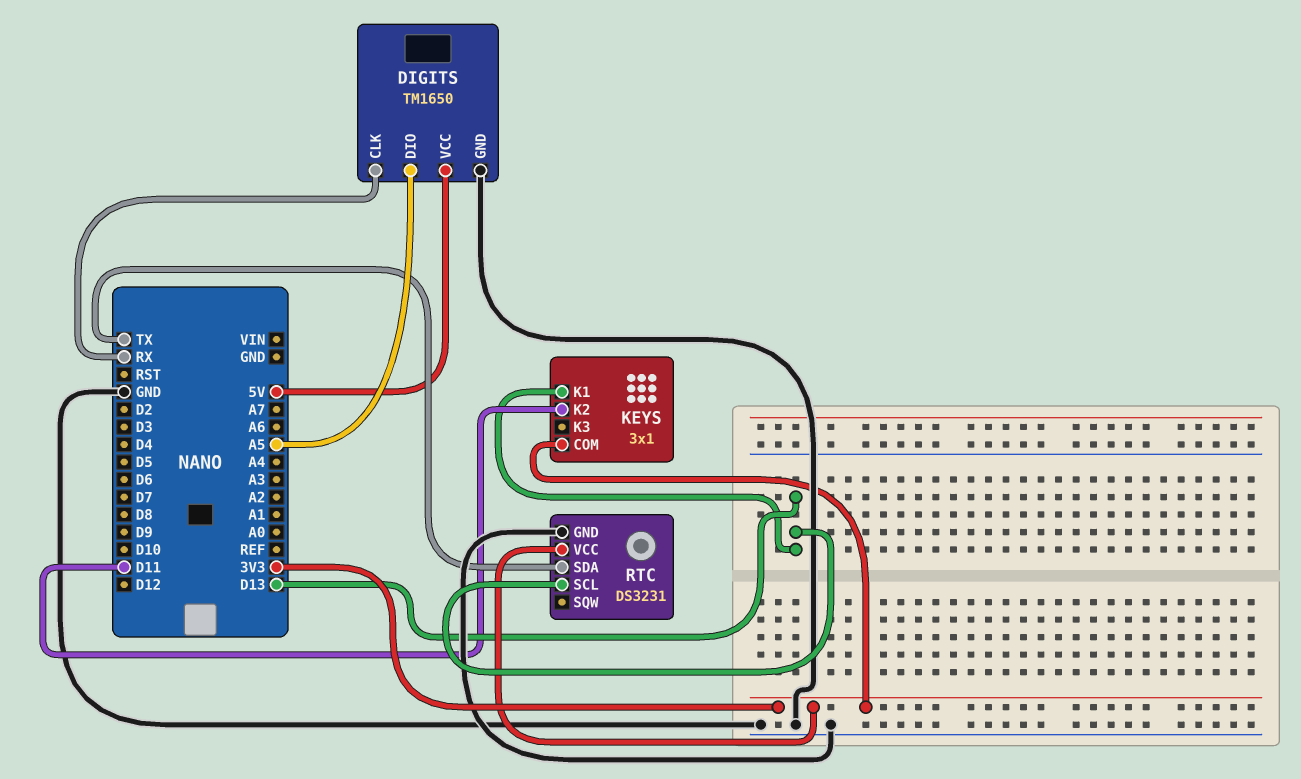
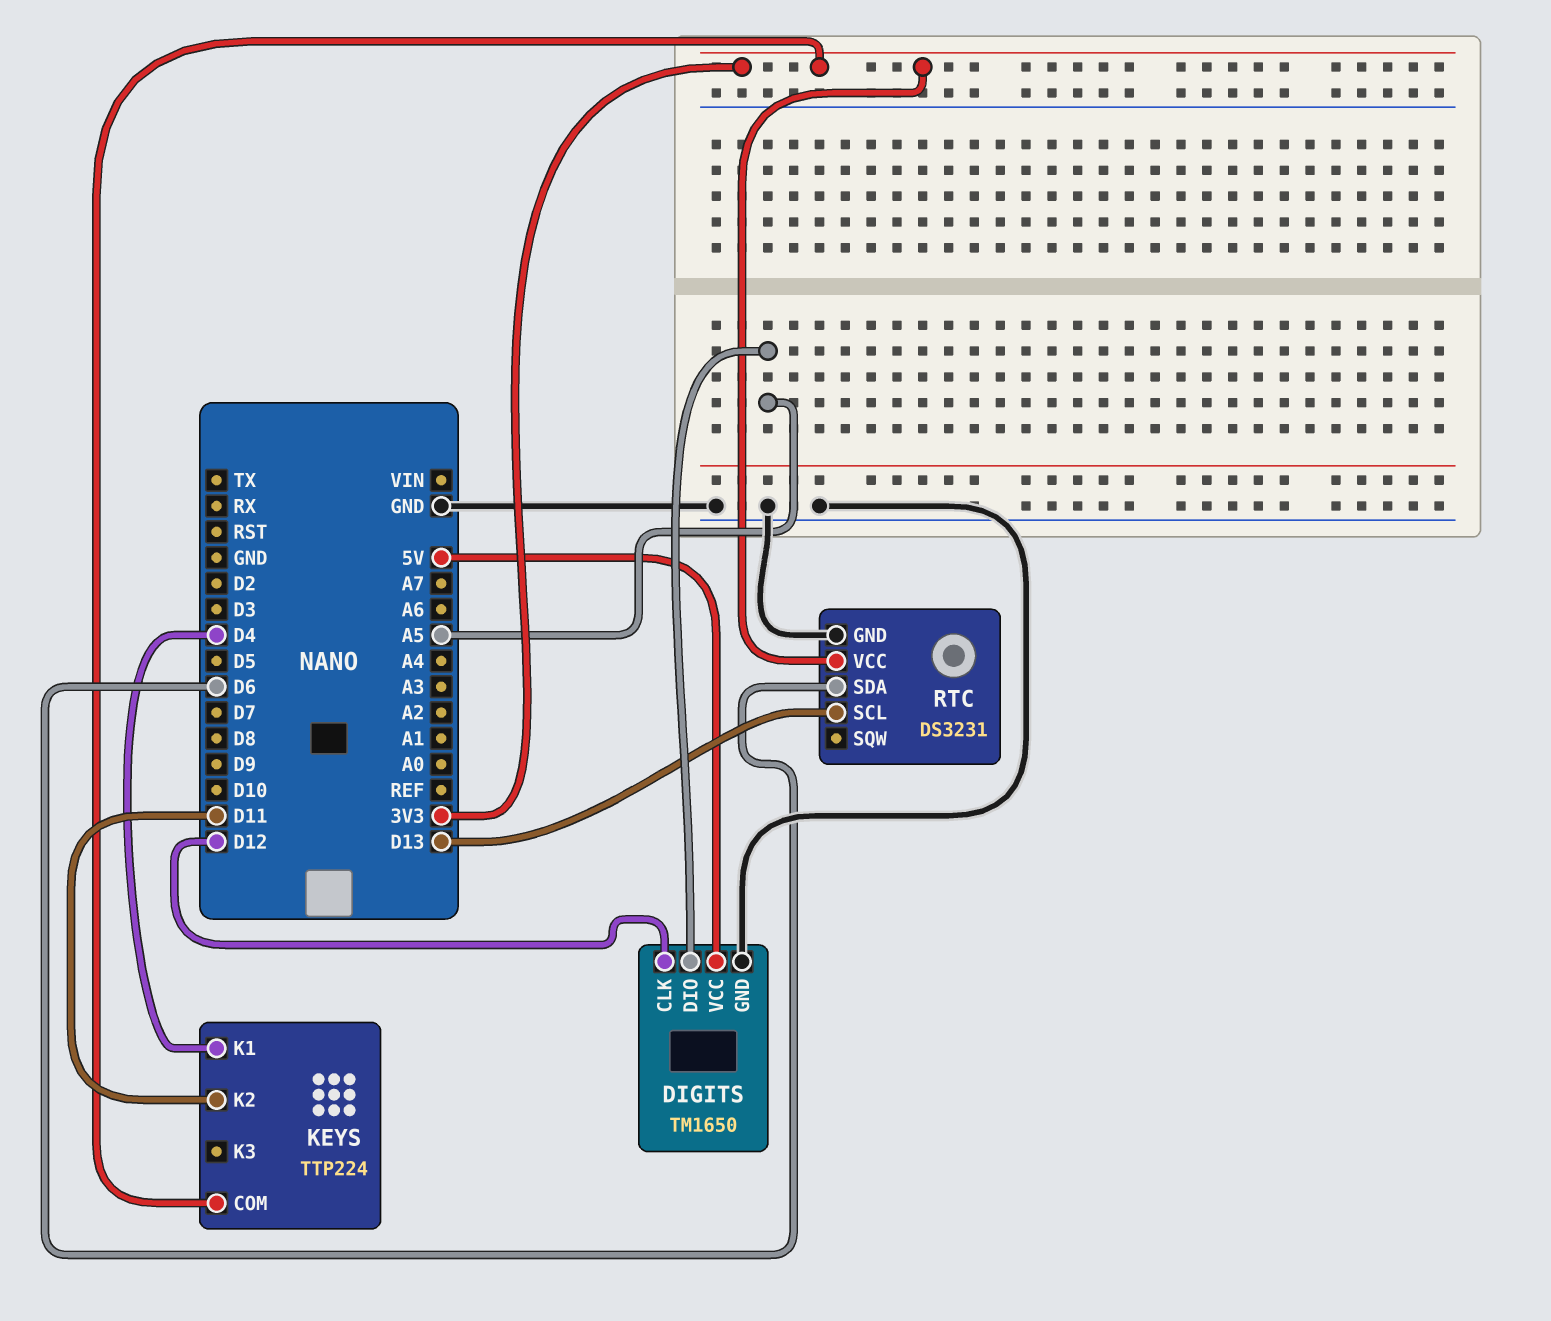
DIGITS pin CLK: RX -> D12
KEYS: 3x1 -> TTP224
KEYS pin K1: D13 -> D4
RTC pin SDA: TX -> D6

